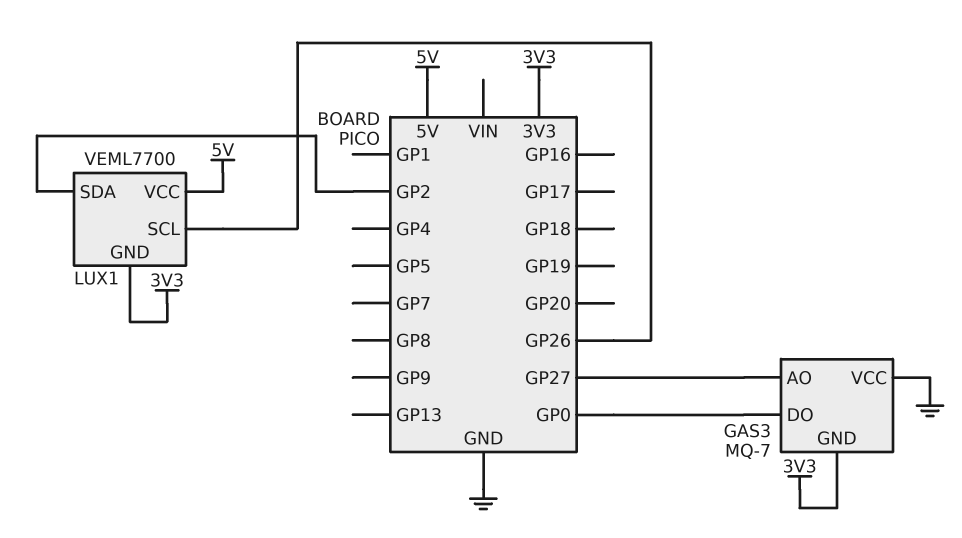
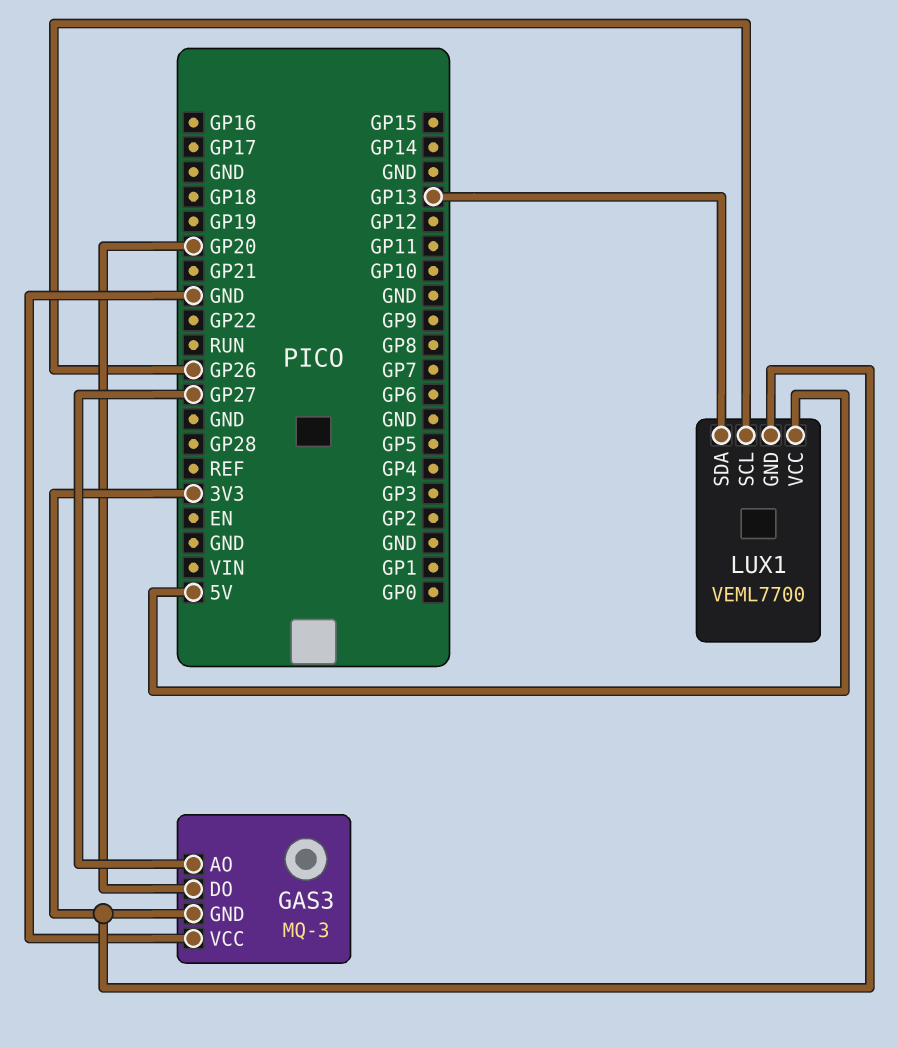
GAS3: MQ-7 -> MQ-3
GAS3 pin DO: GP0 -> GP20
LUX1 pin SDA: GP2 -> GP13

